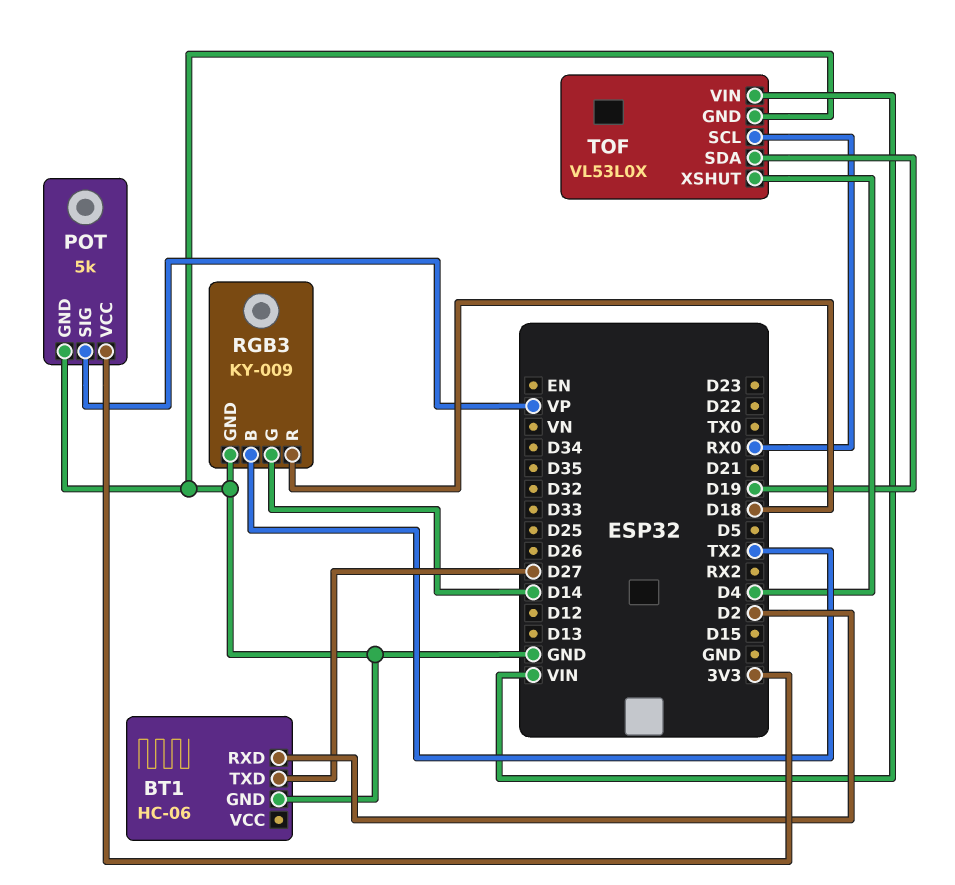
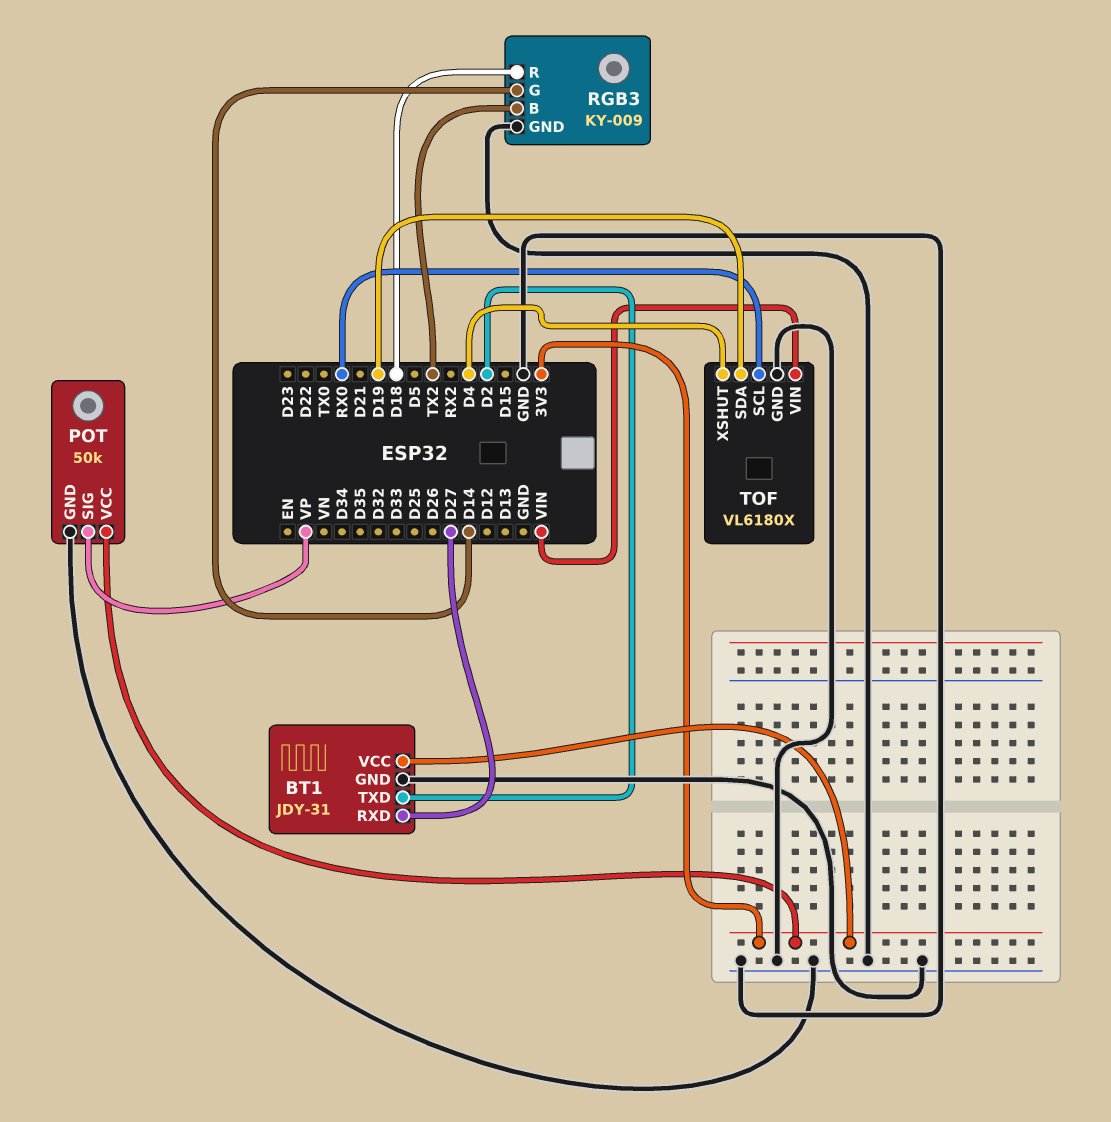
BT1: HC-06 -> JDY-31
BT1 pin RXD: D2 -> D27
BT1 pin TXD: D27 -> D2
BT1 pin VCC: none -> 3V3
POT: 5k -> 50k
TOF: VL53L0X -> VL6180X

